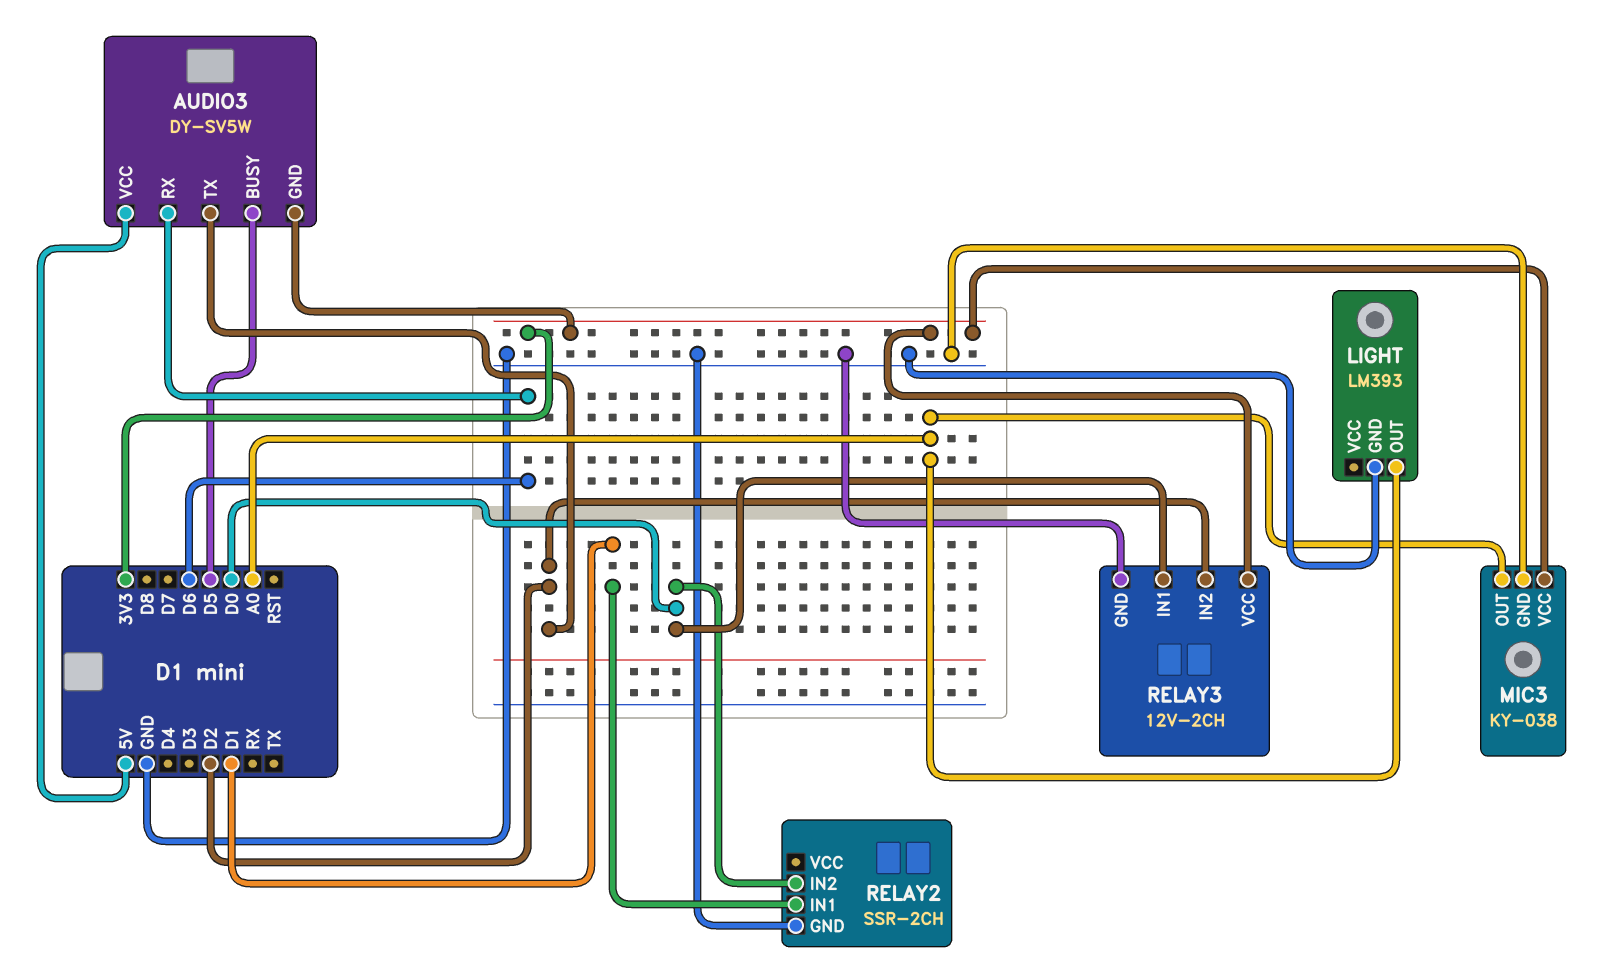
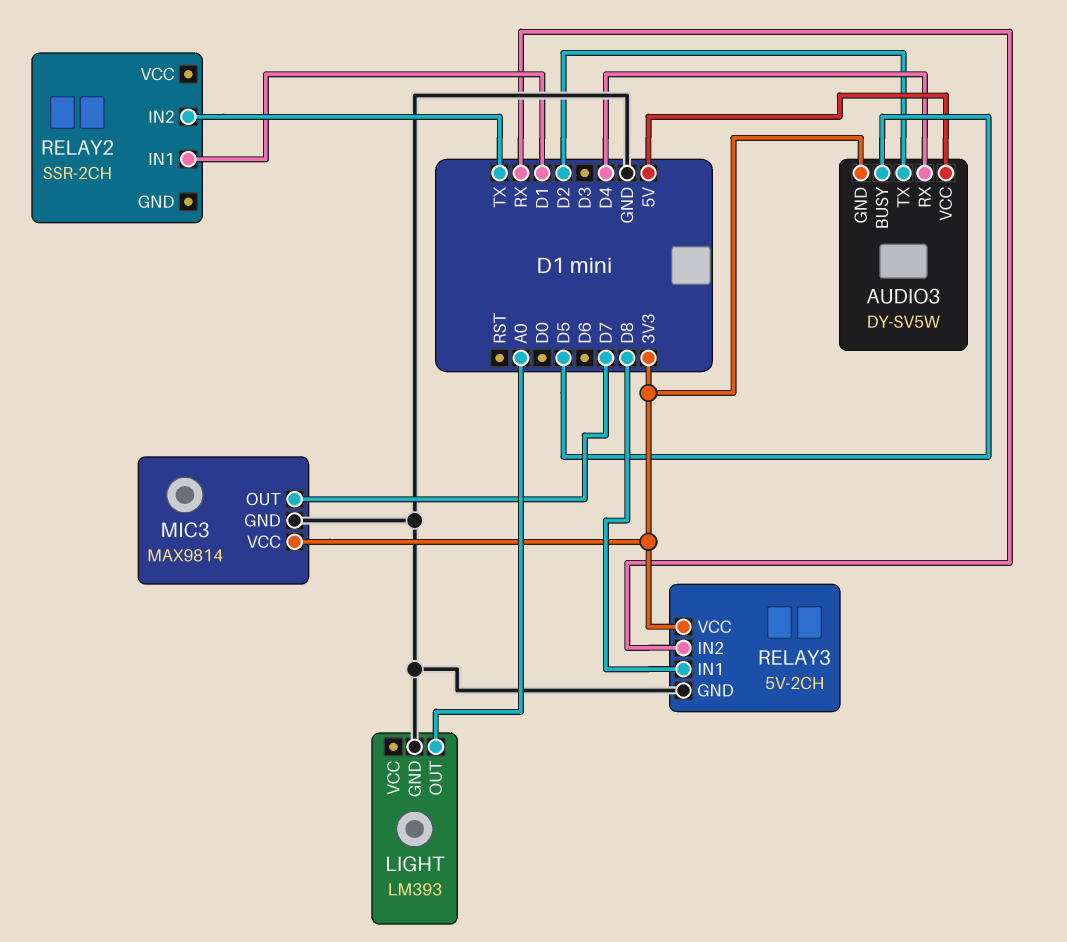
AUDIO3 pin RX: D6 -> D4
MIC3: KY-038 -> MAX9814
MIC3 pin OUT: A0 -> D7
RELAY2 pin GND: GND -> none
RELAY2 pin IN2: D0 -> TX
RELAY3: 12V-2CH -> 5V-2CH
RELAY3 pin IN1: D0 -> D8
RELAY3 pin IN2: D2 -> RX

